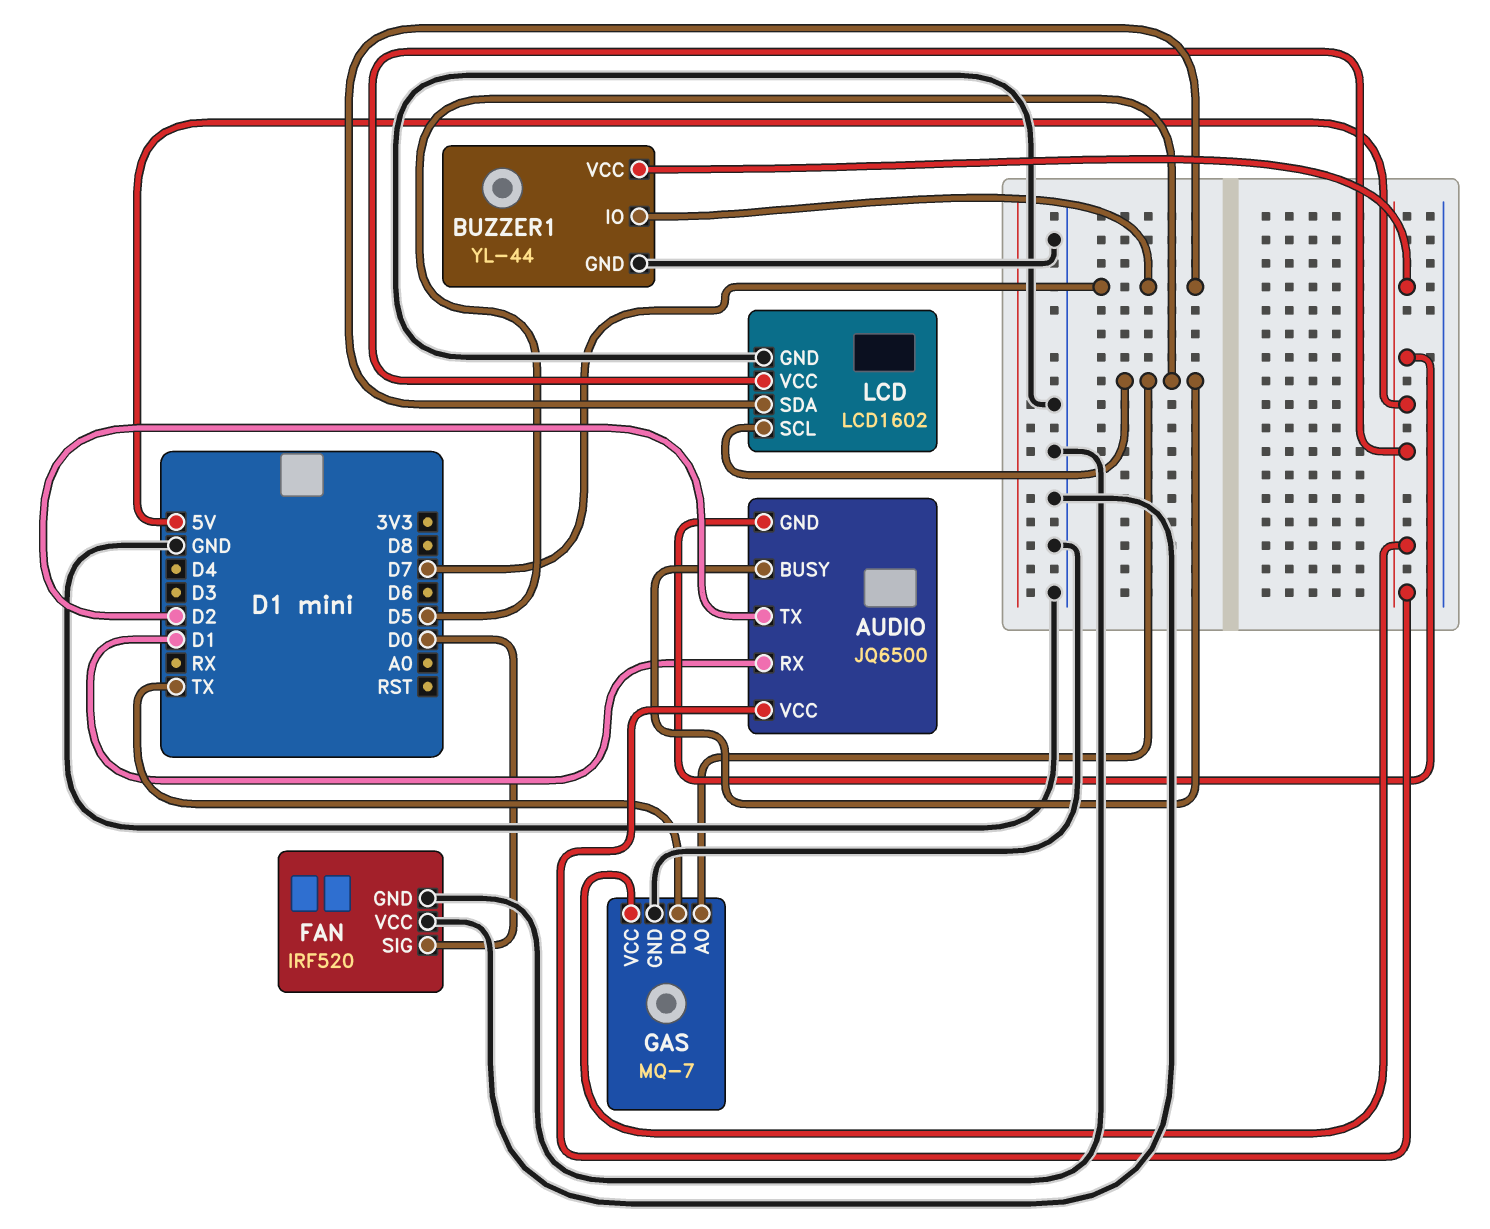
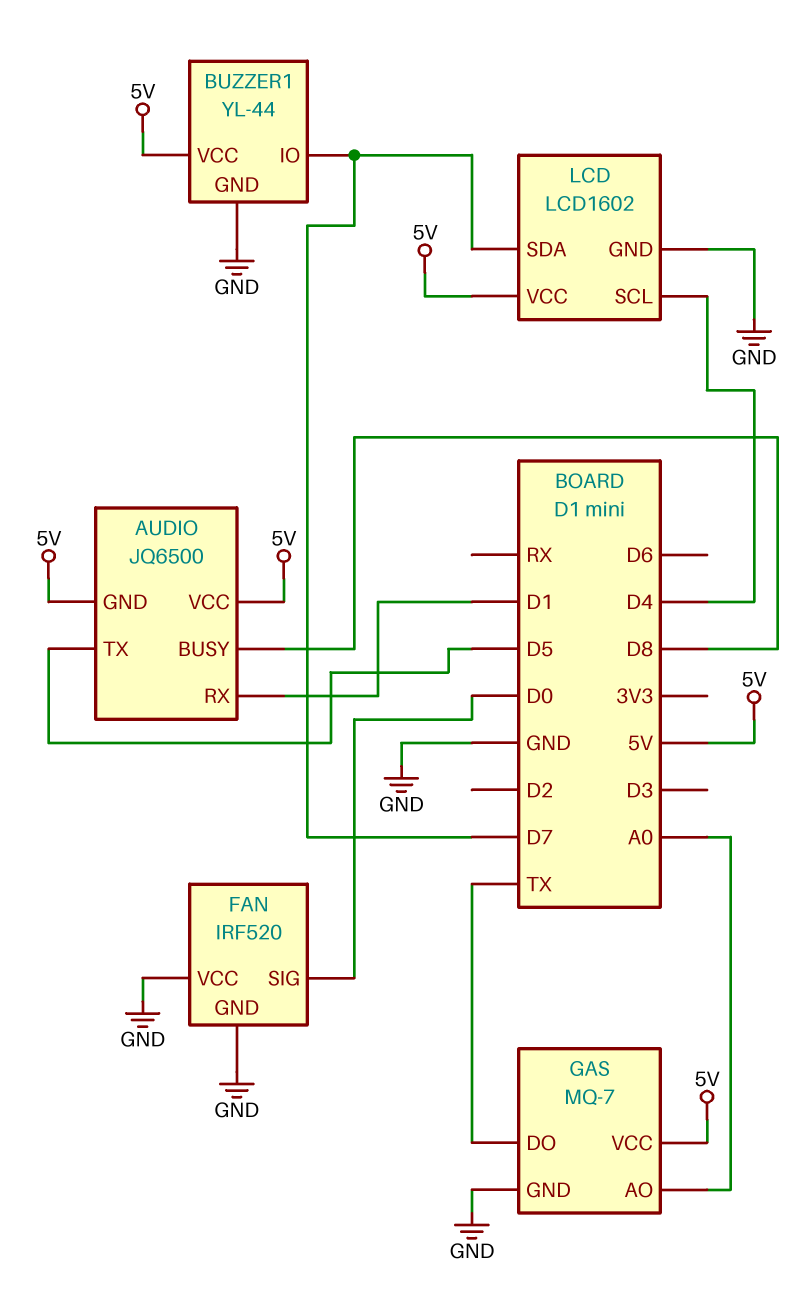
AUDIO pin BUSY: D5 -> D8
AUDIO pin TX: D2 -> D5
GAS pin AO: D5 -> A0
LCD pin SCL: D5 -> D4

